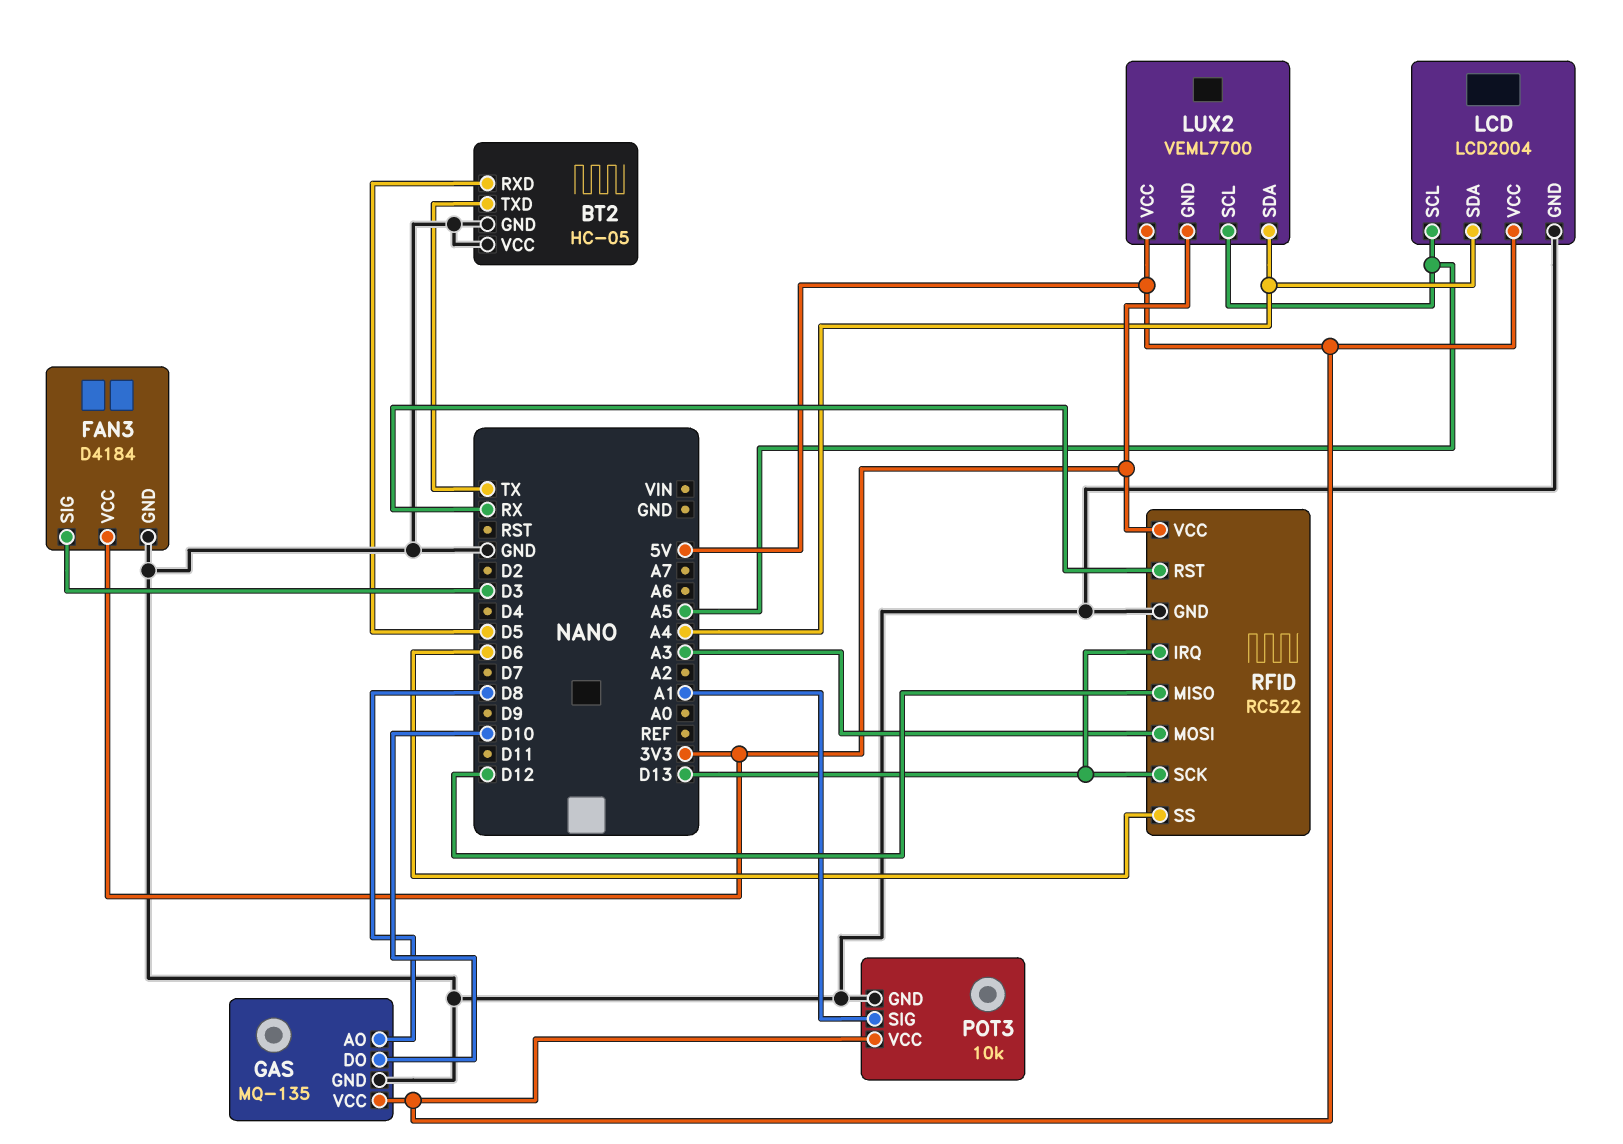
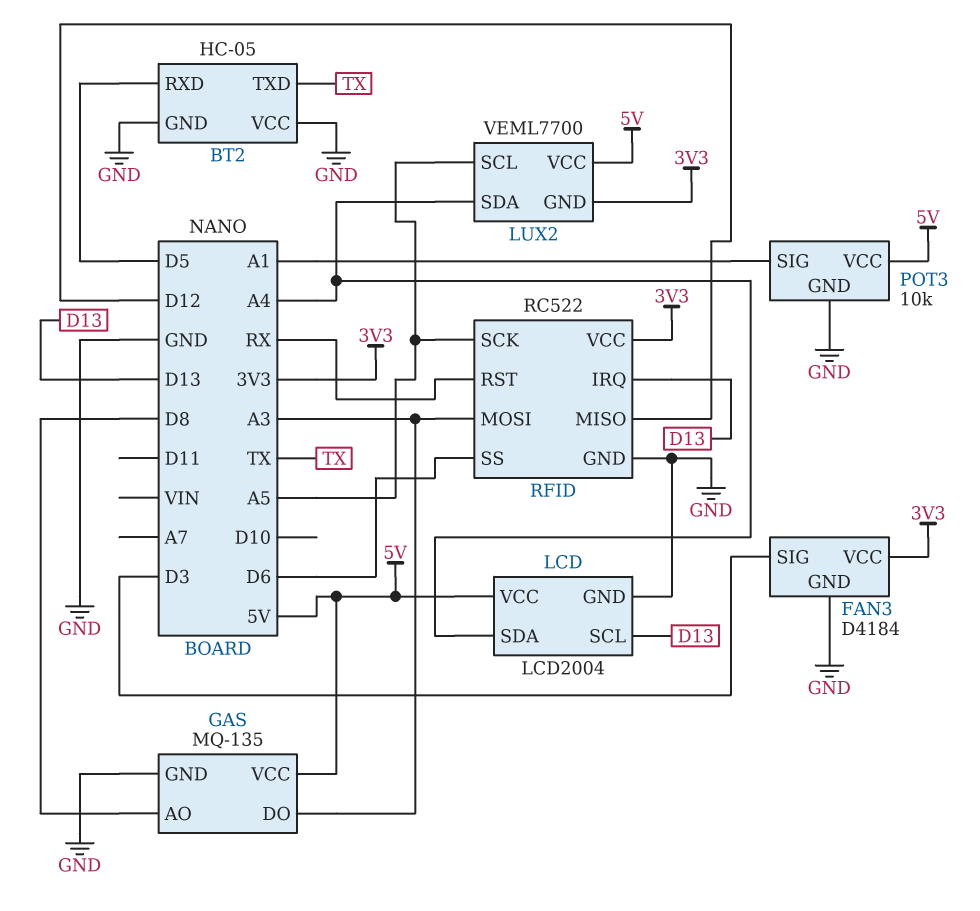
GAS pin DO: D10 -> A3
LCD pin SCL: A5 -> D13
RFID pin SCK: D13 -> A5

